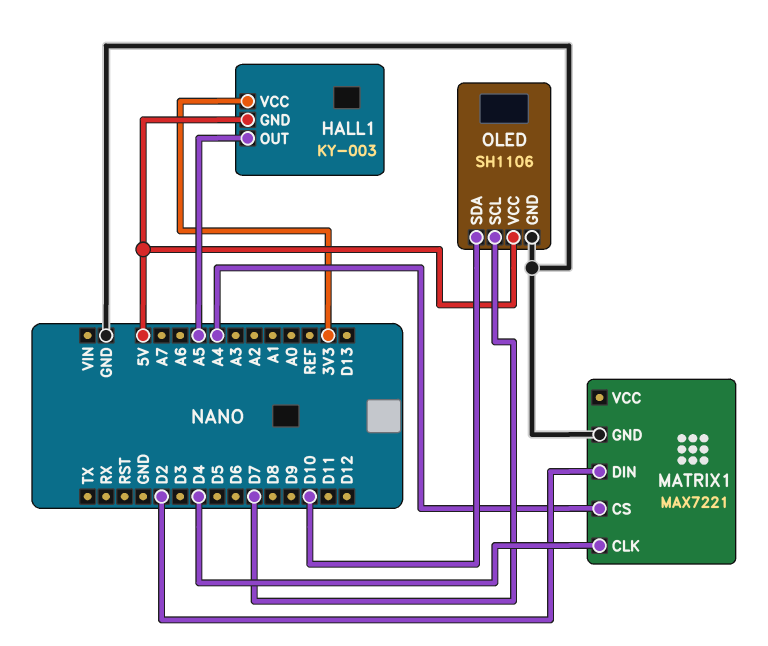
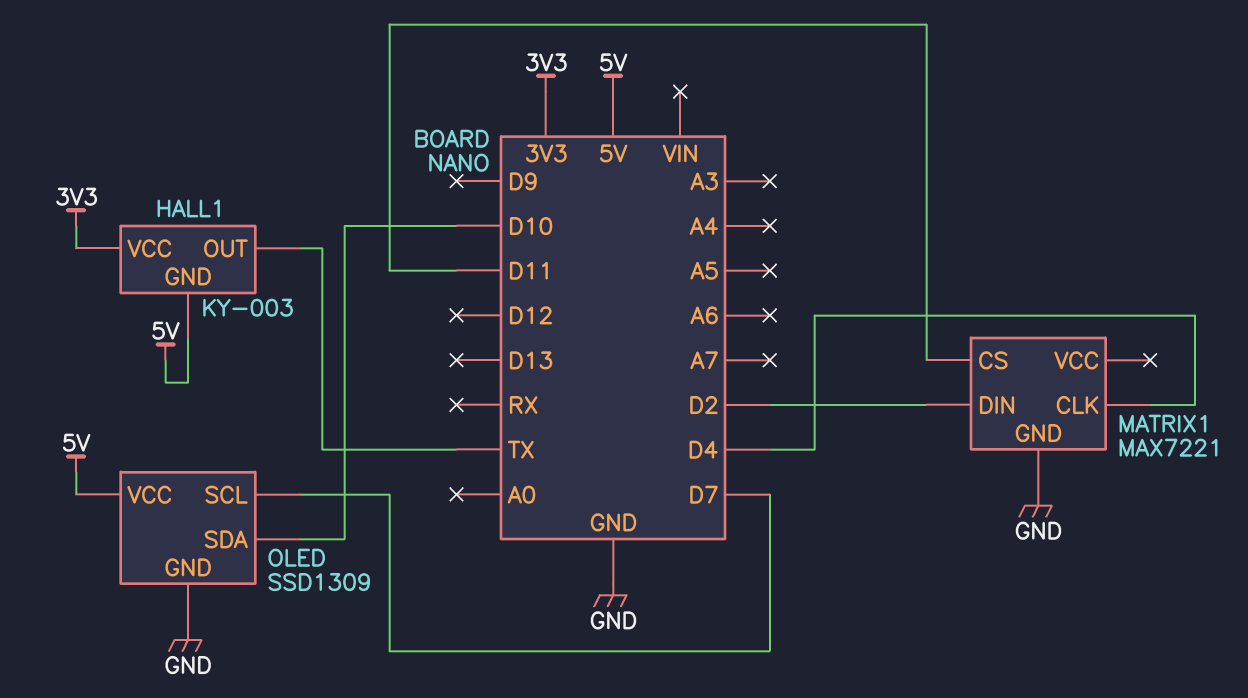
HALL1 pin OUT: A5 -> TX
MATRIX1 pin CS: A4 -> D11
OLED: SH1106 -> SSD1309

